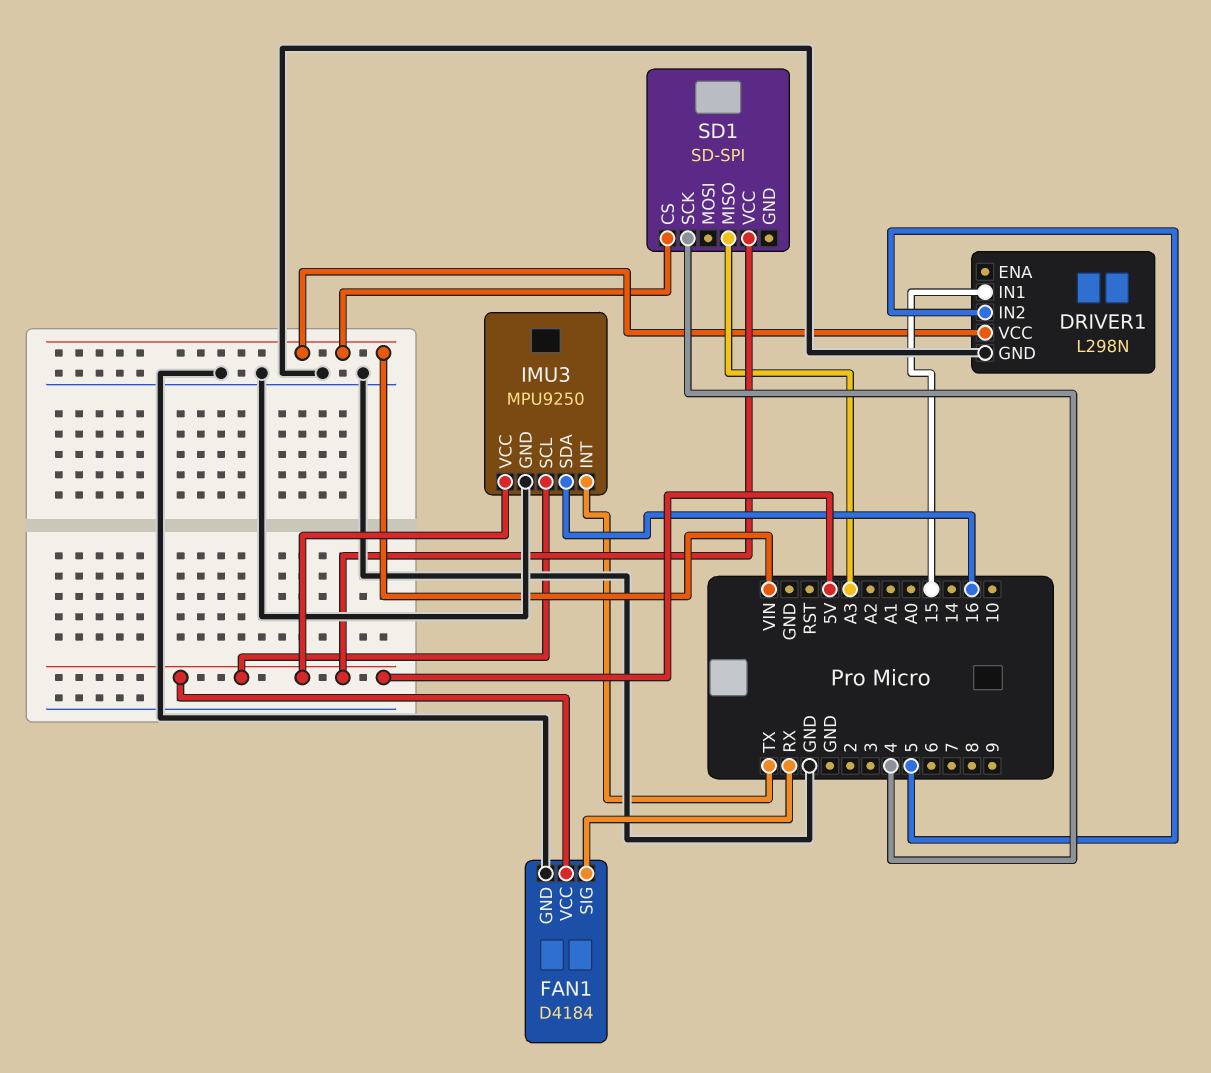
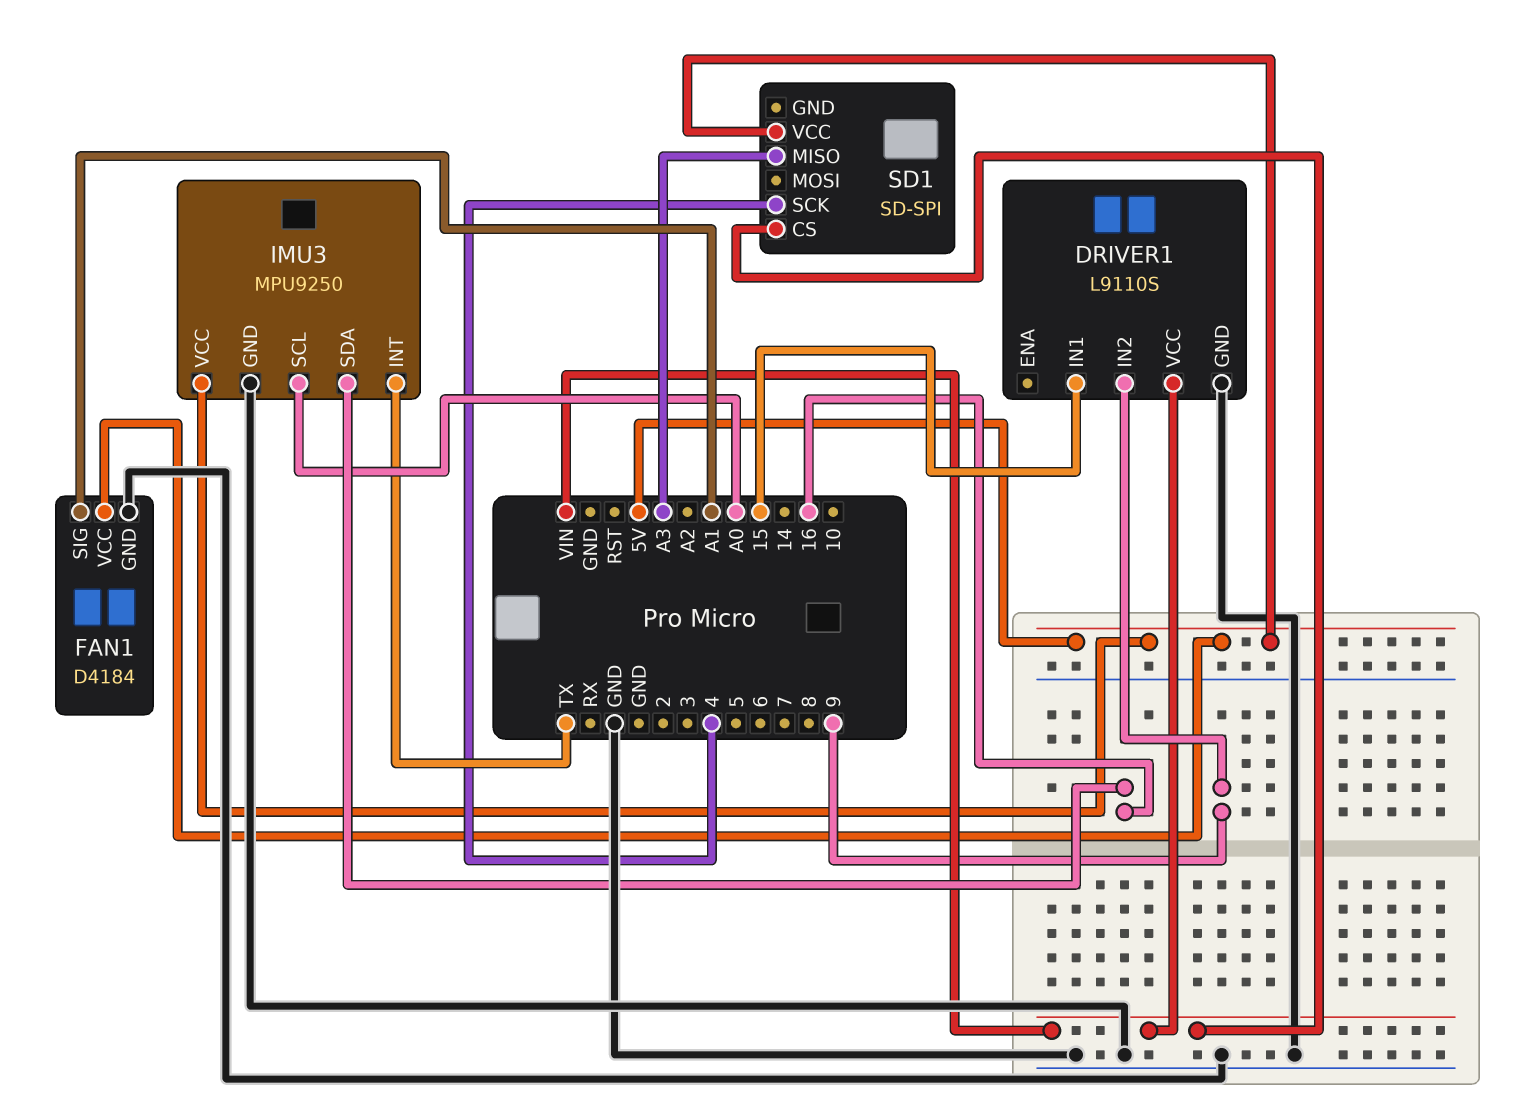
DRIVER1: L298N -> L9110S
DRIVER1 pin IN2: 5 -> 9
FAN1 pin SIG: RX -> A1
IMU3 pin SCL: 5V -> A0

